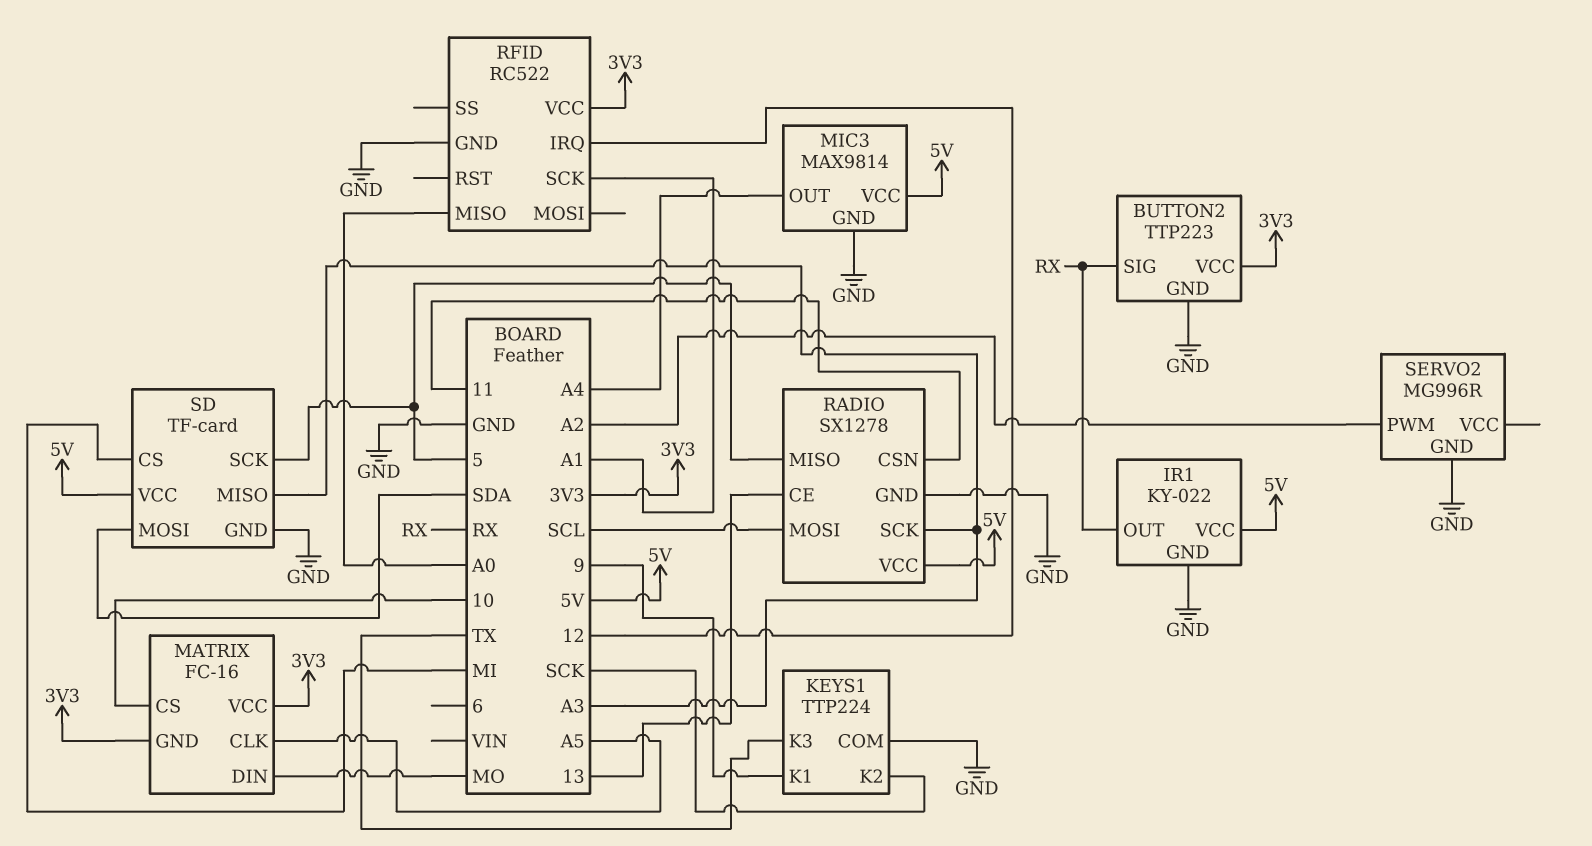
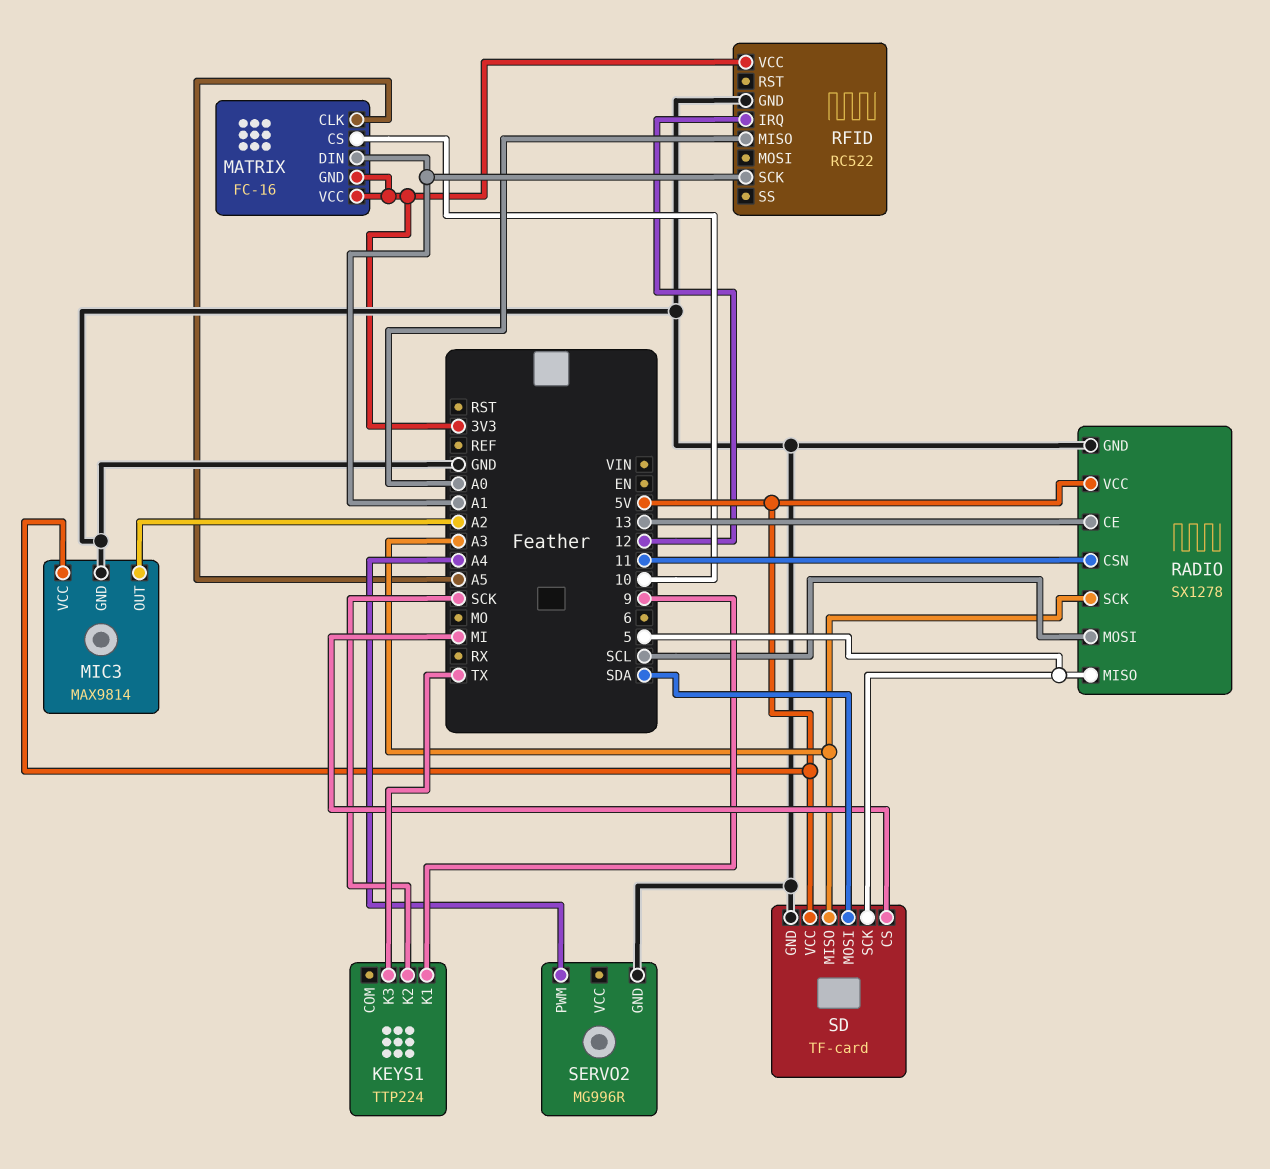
BUTTON2: TTP223 -> none
BUTTON2 pin GND: GND -> none
BUTTON2 pin SIG: RX -> none
BUTTON2 pin VCC: 3V3 -> none
IR1: KY-022 -> none
IR1 pin GND: GND -> none
IR1 pin OUT: RX -> none
IR1 pin VCC: 5V -> none
KEYS1 pin COM: GND -> none
MATRIX pin DIN: MO -> A1
MIC3 pin OUT: A4 -> A2
SERVO2 pin PWM: A2 -> A4

